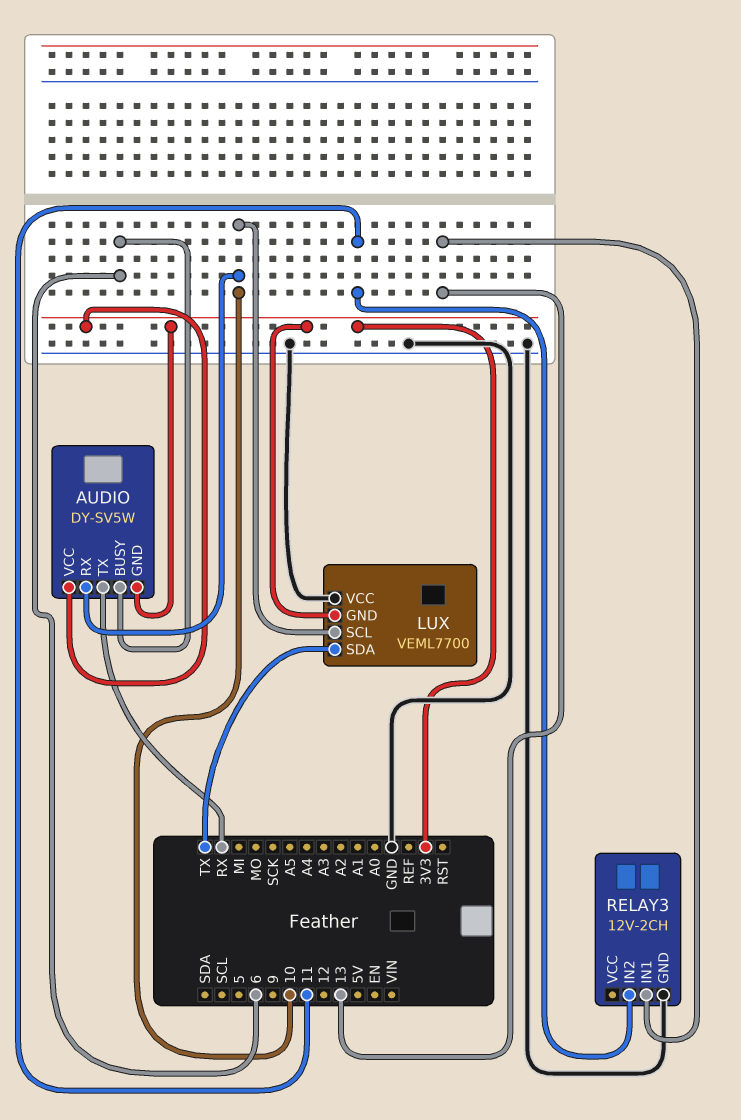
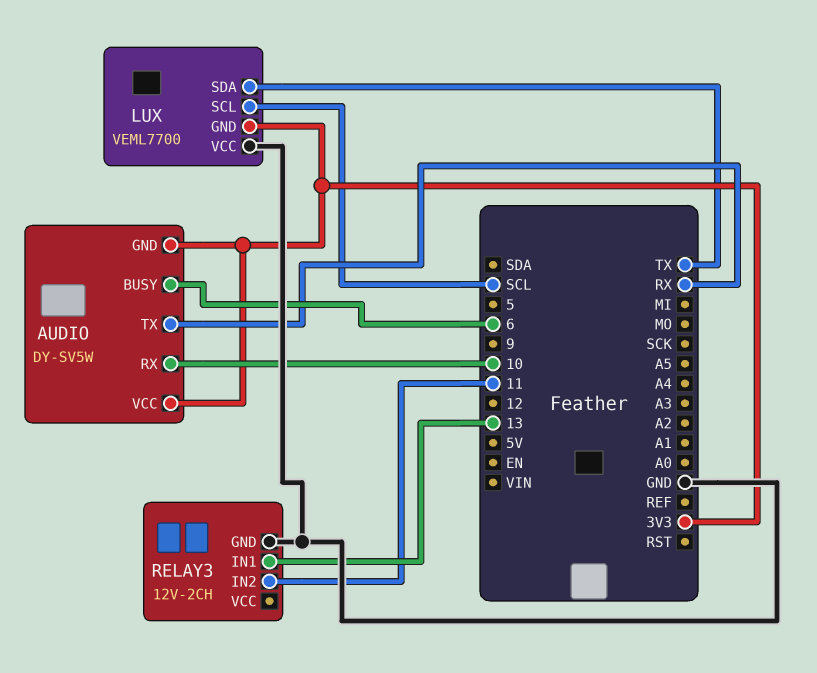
LUX pin SCL: 10 -> SCL

